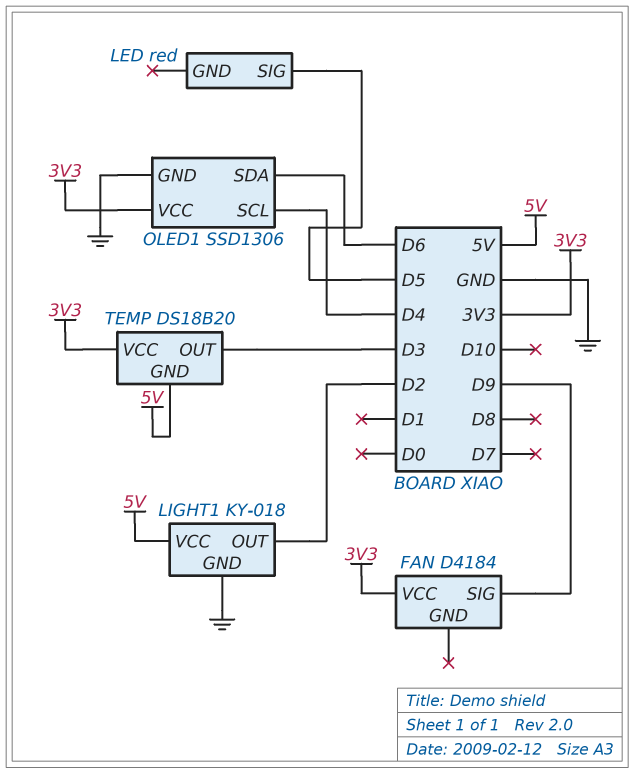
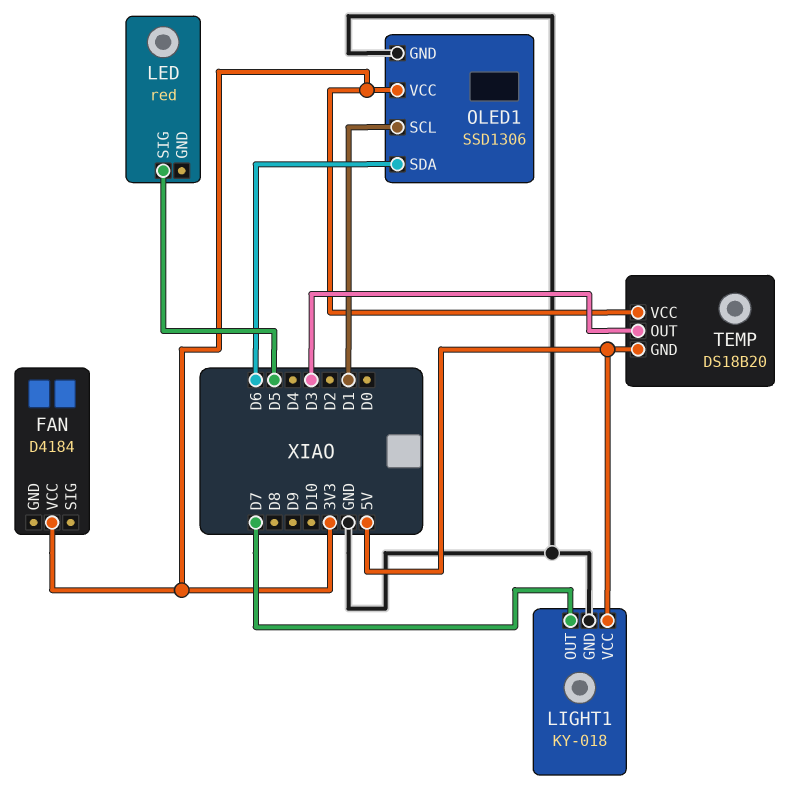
FAN pin SIG: D9 -> none
LIGHT1 pin OUT: D2 -> D7
OLED1 pin SCL: D4 -> D1

